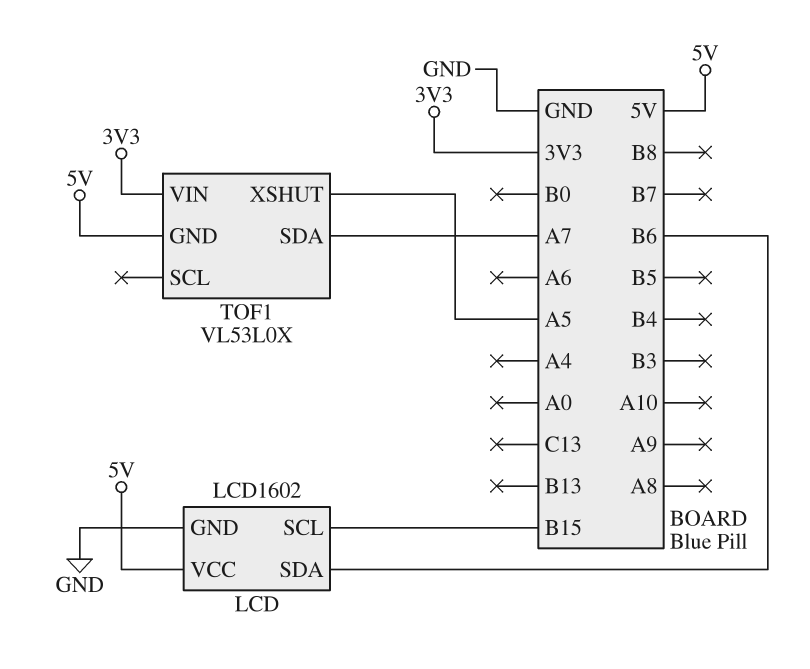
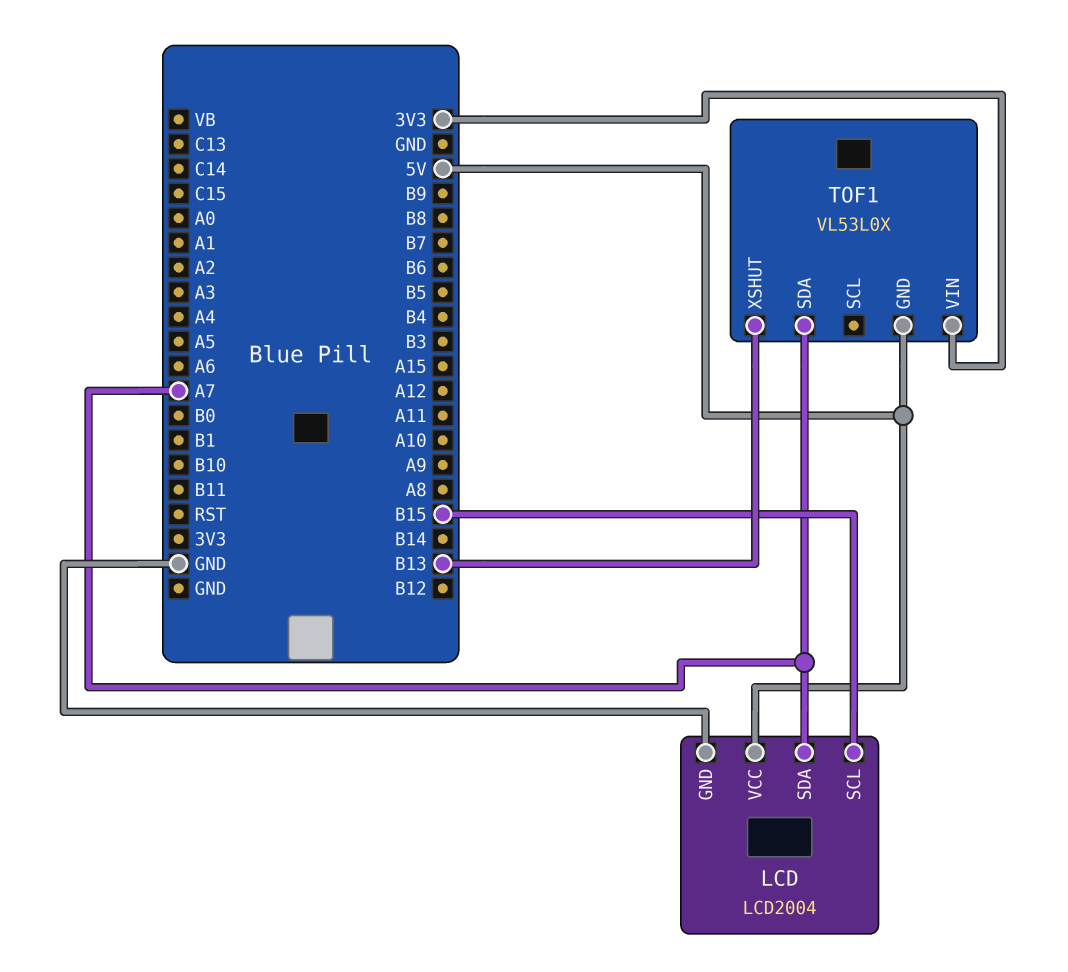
LCD: LCD1602 -> LCD2004
LCD pin SDA: B6 -> A7
TOF1 pin XSHUT: A5 -> B13

